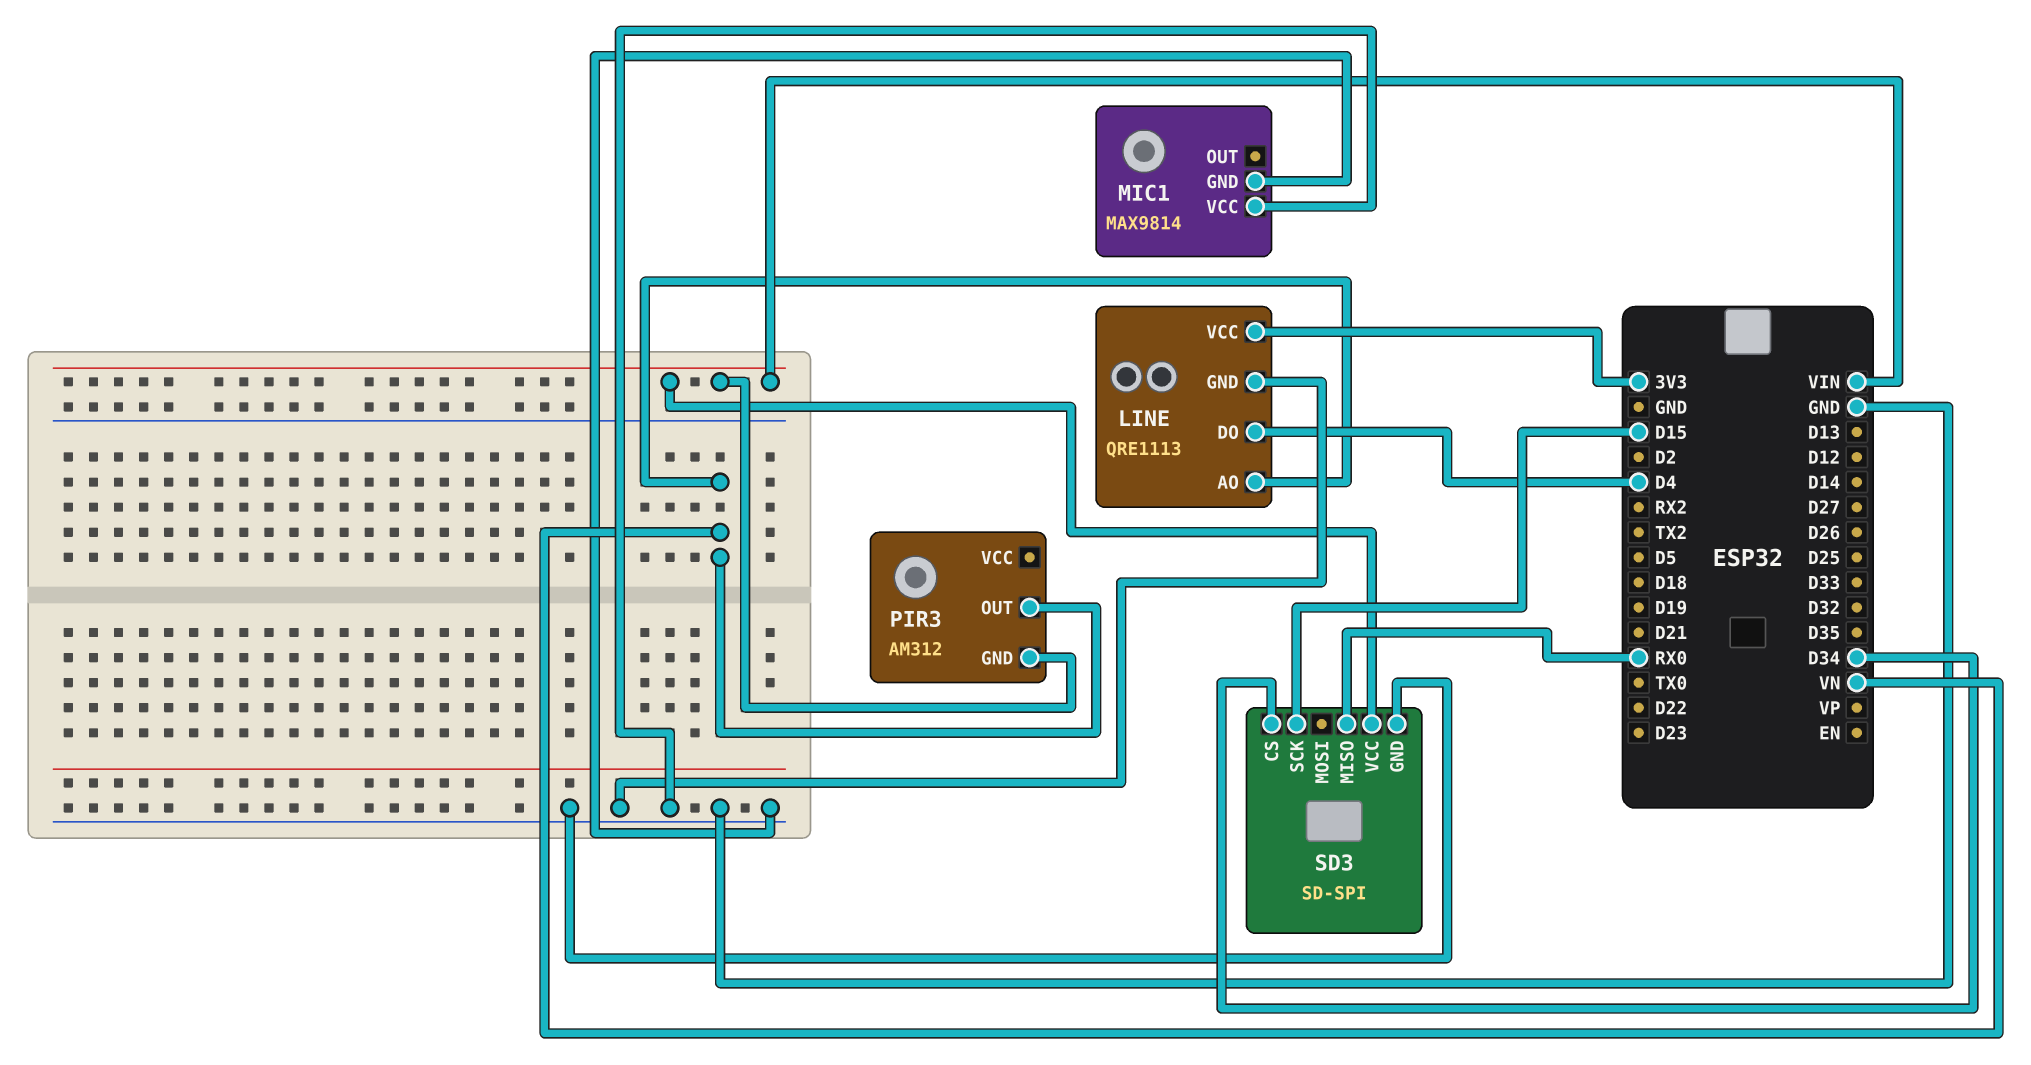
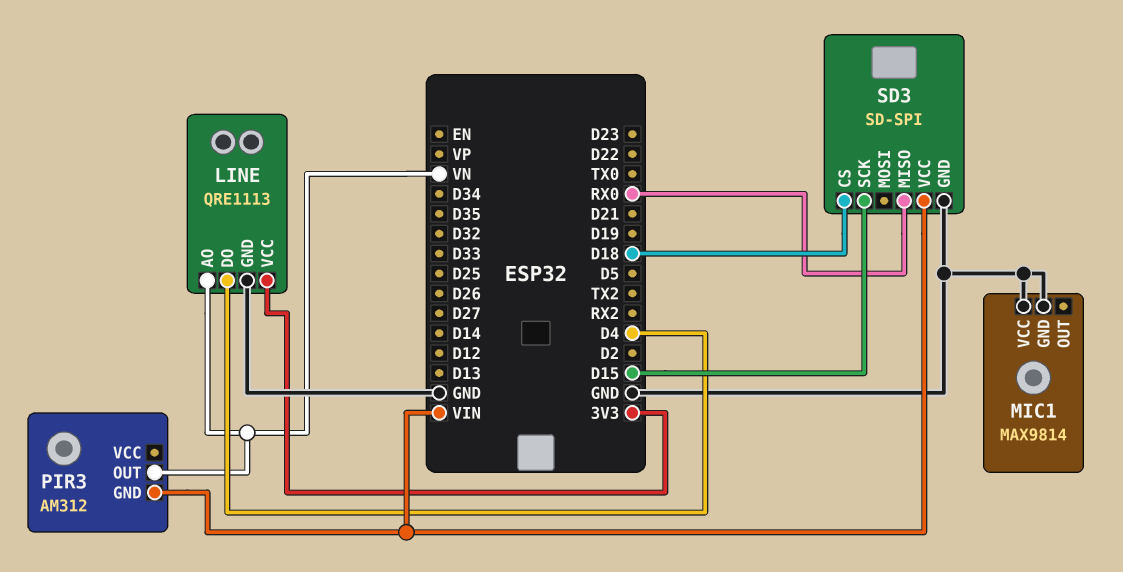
SD3 pin CS: D34 -> D18

